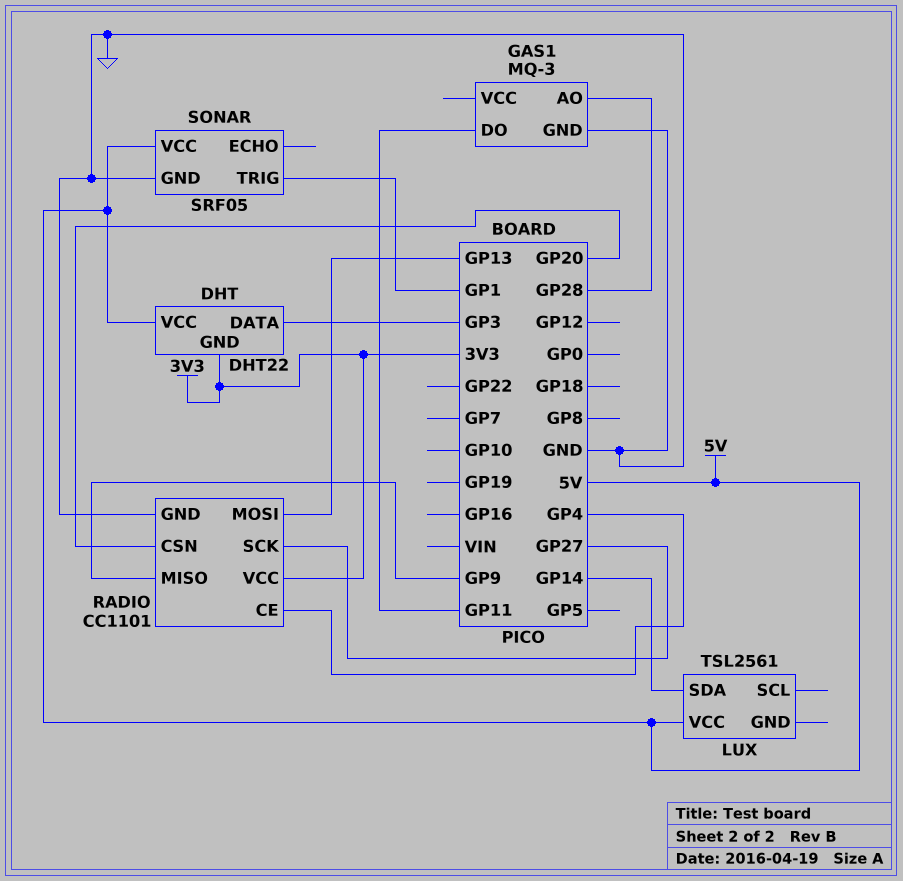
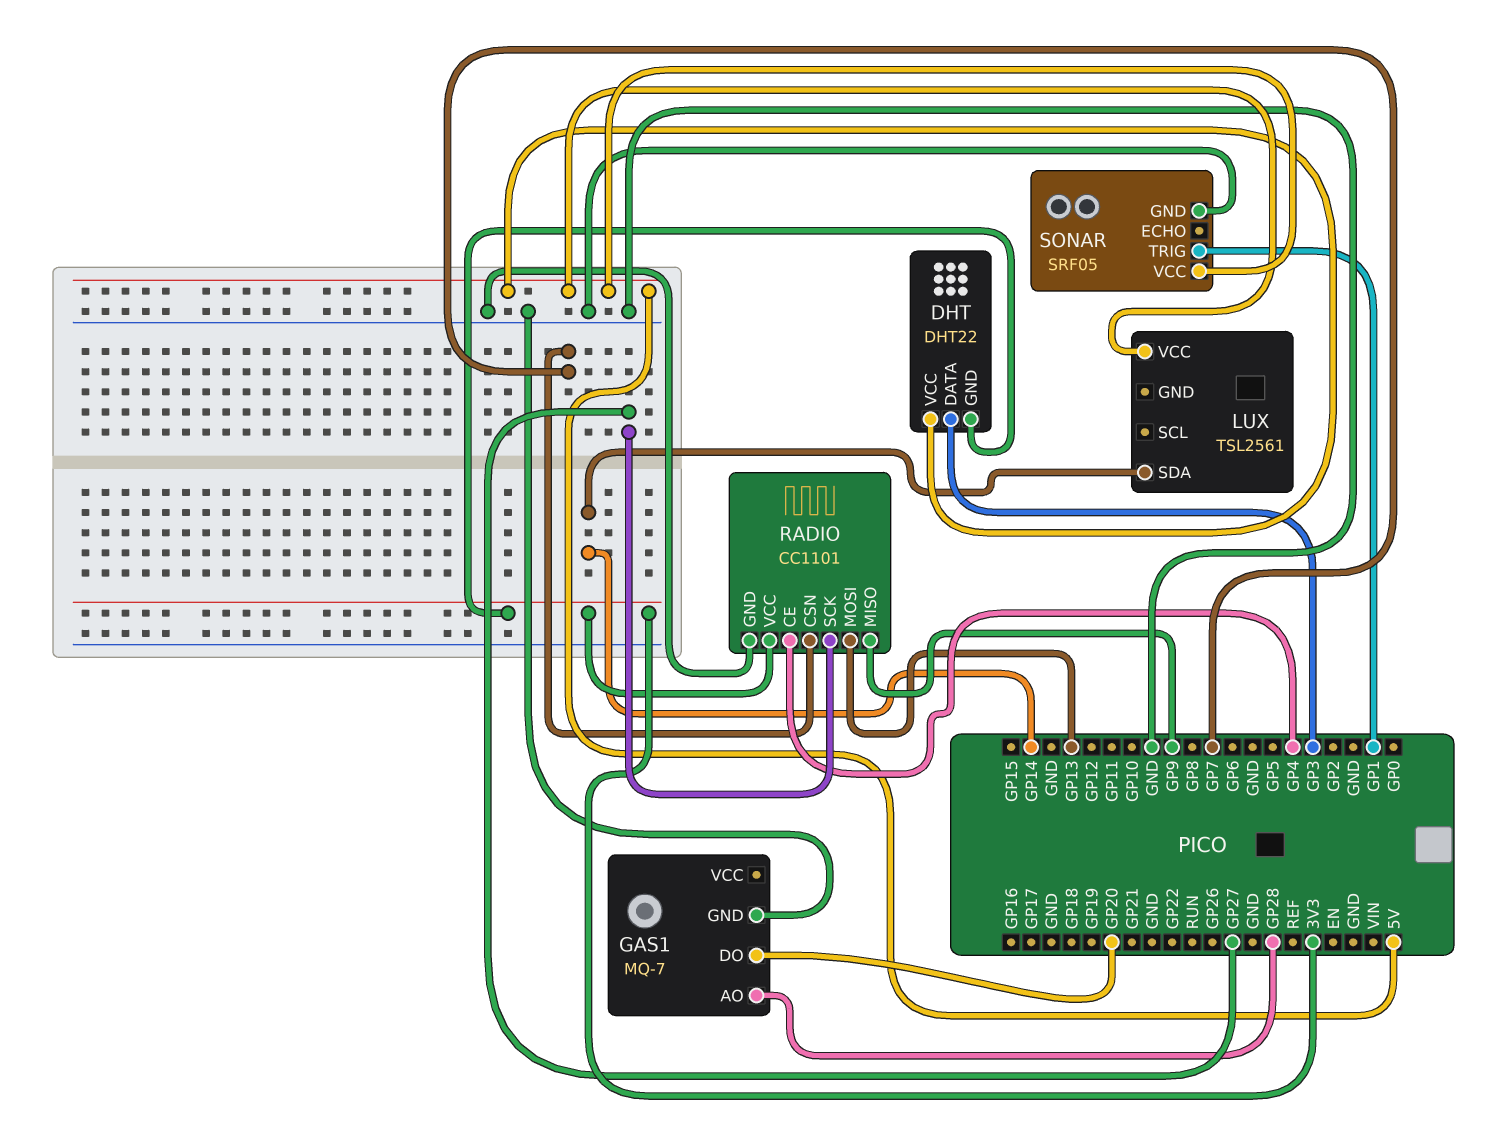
GAS1: MQ-3 -> MQ-7
GAS1 pin DO: GP11 -> GP20
RADIO pin CSN: GP20 -> GP7

